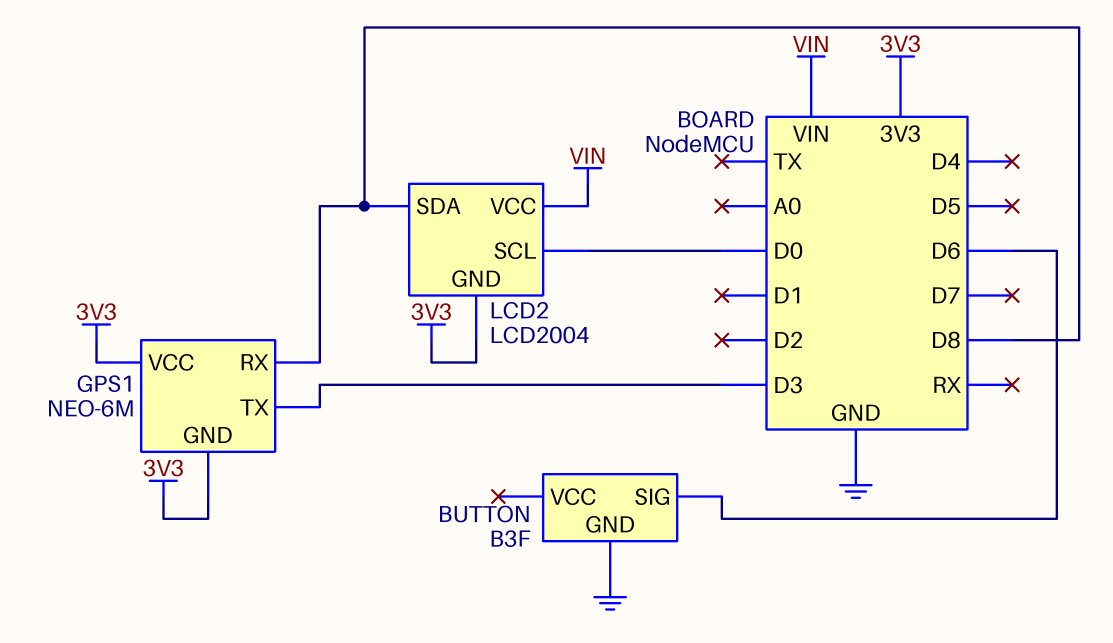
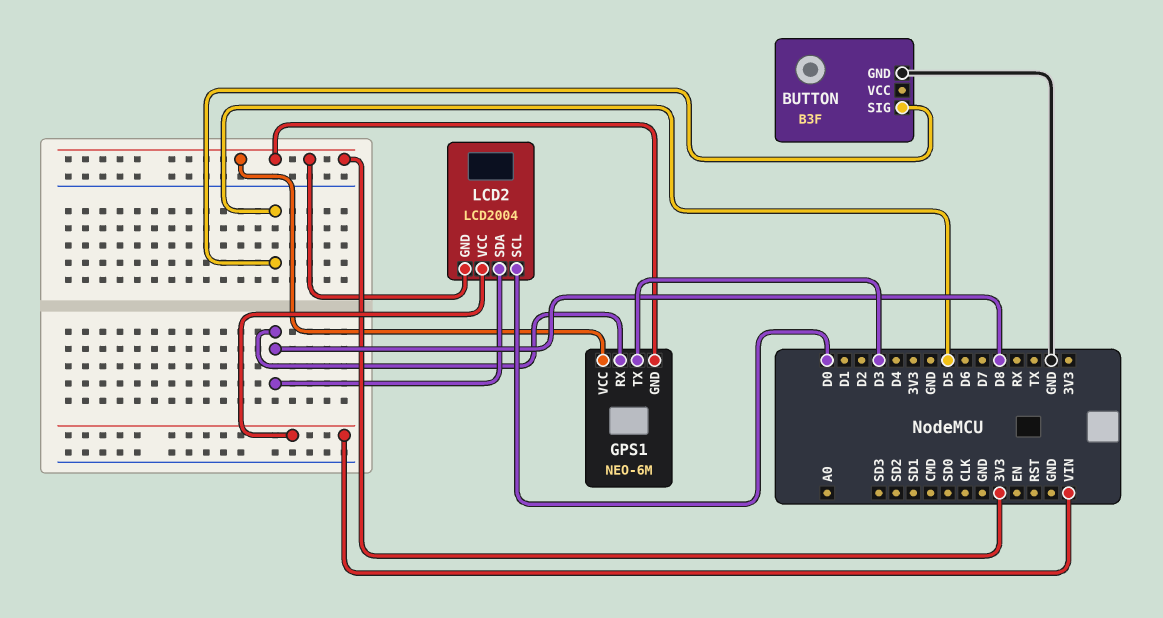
BUTTON pin SIG: D6 -> D5

